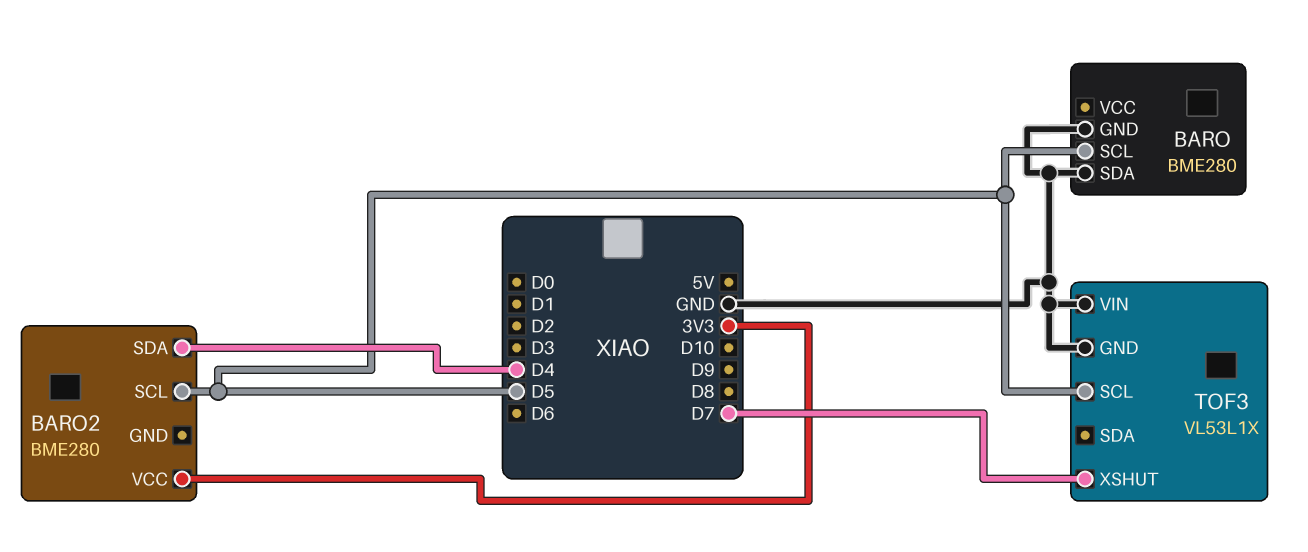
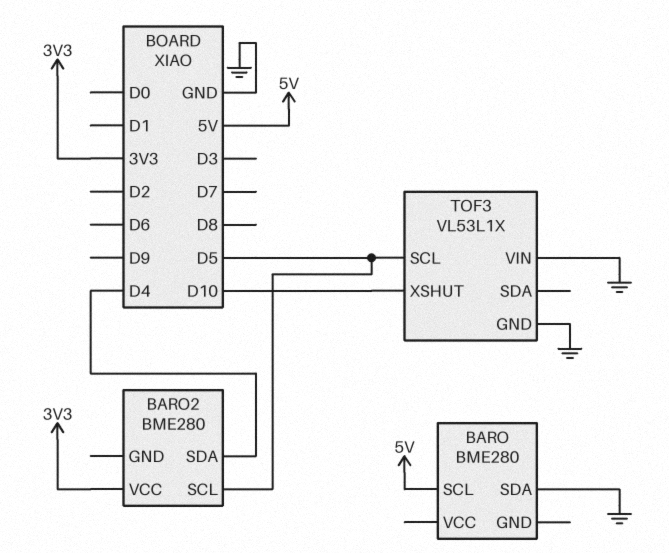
BARO pin GND: GND -> none
BARO pin SCL: D5 -> 5V
TOF3 pin XSHUT: D7 -> D10

